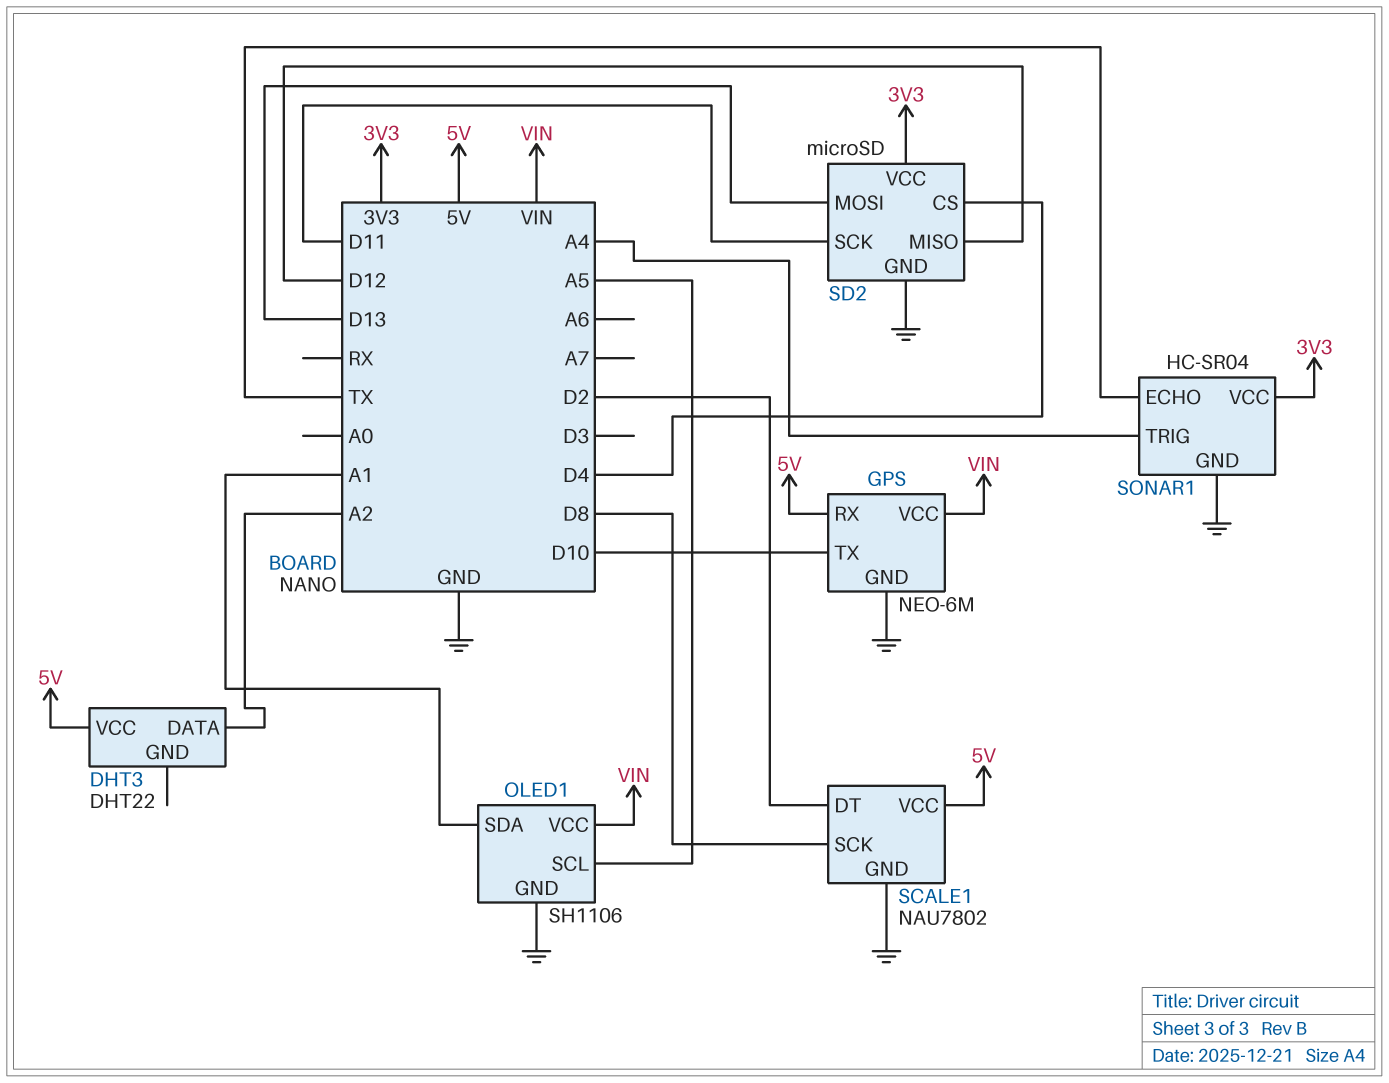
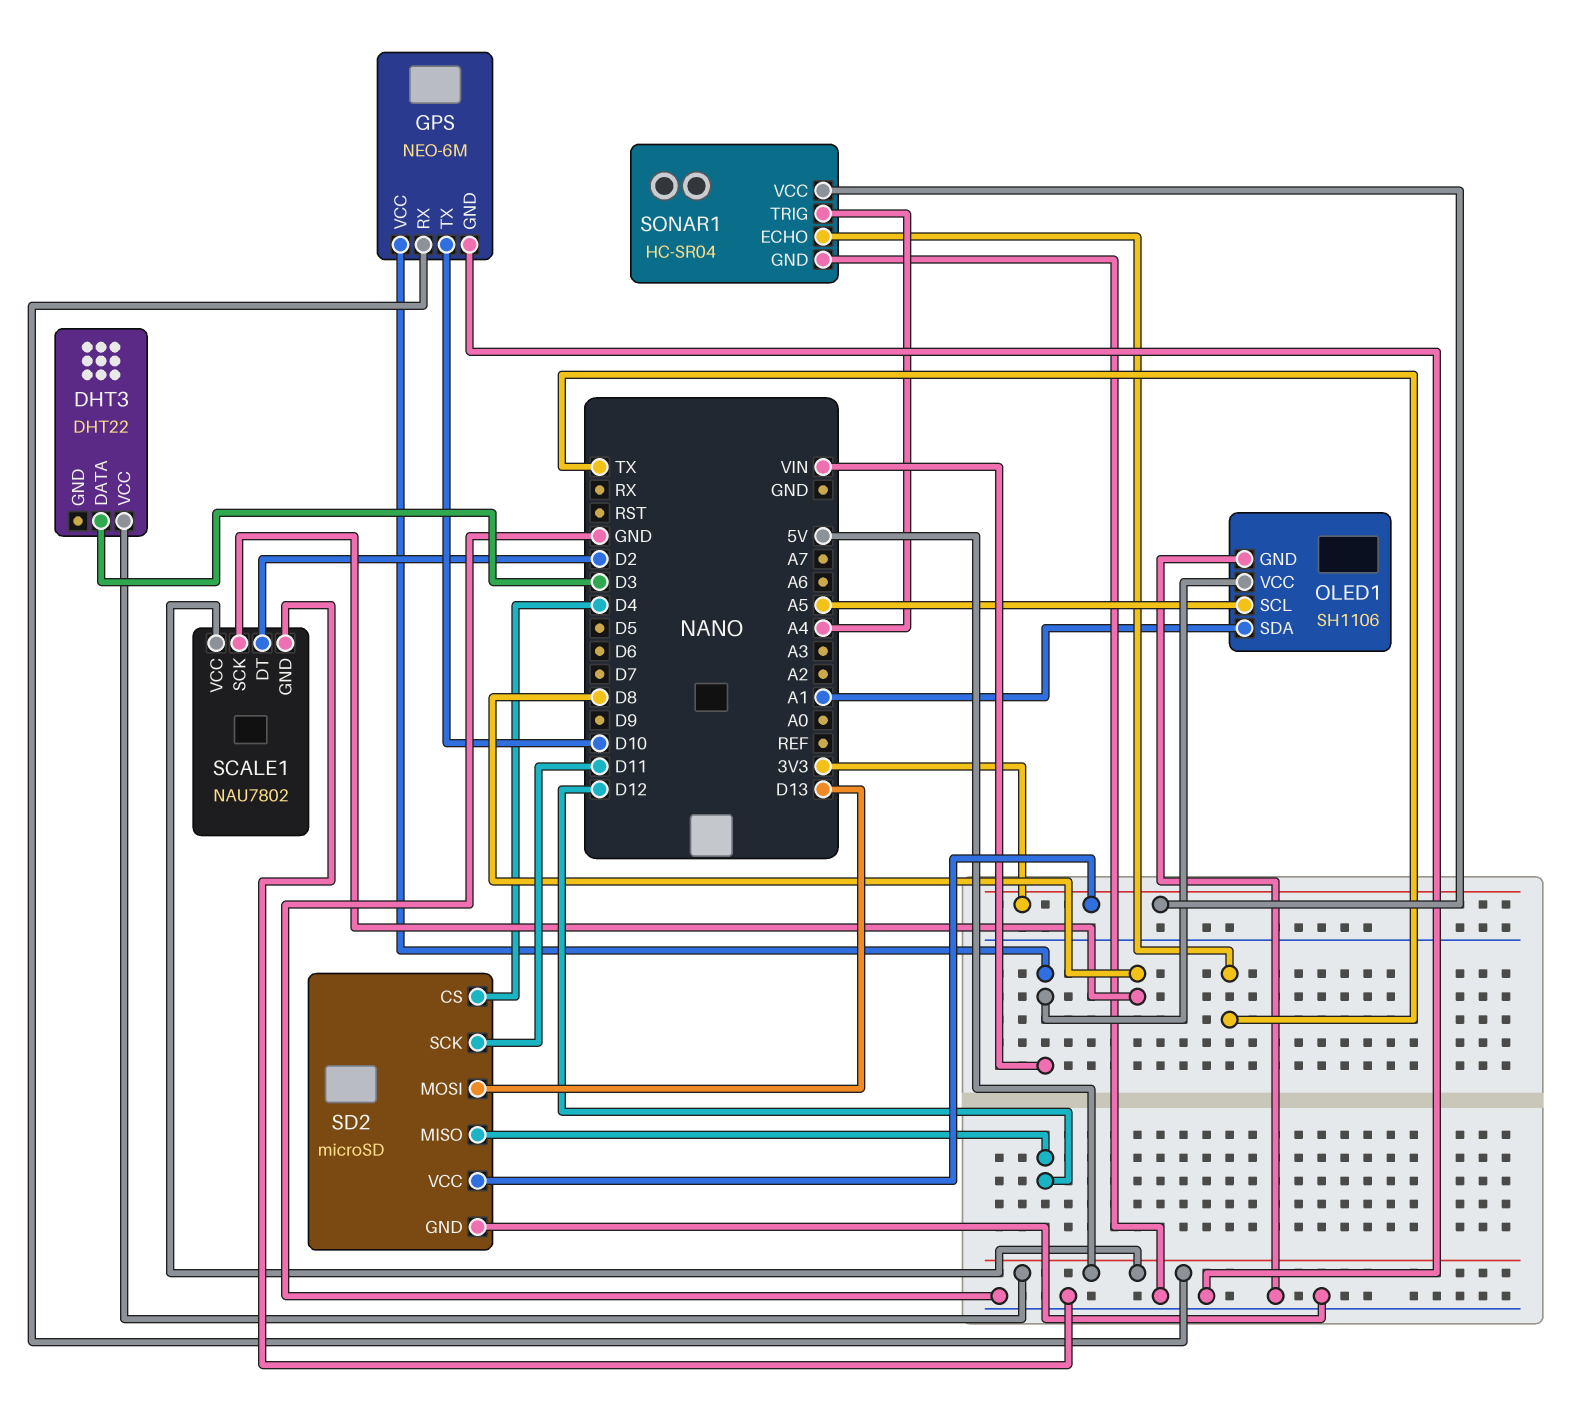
DHT3 pin DATA: A2 -> D3

